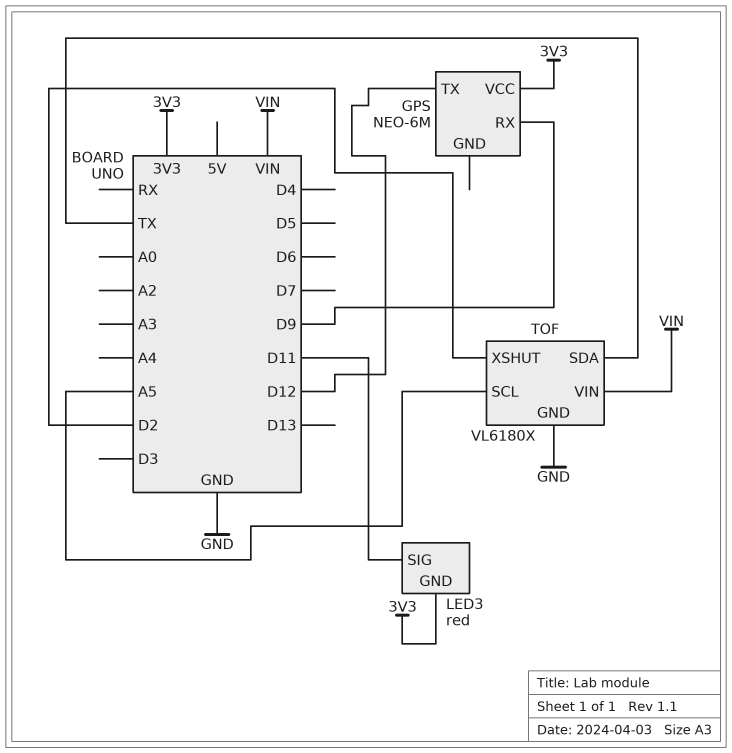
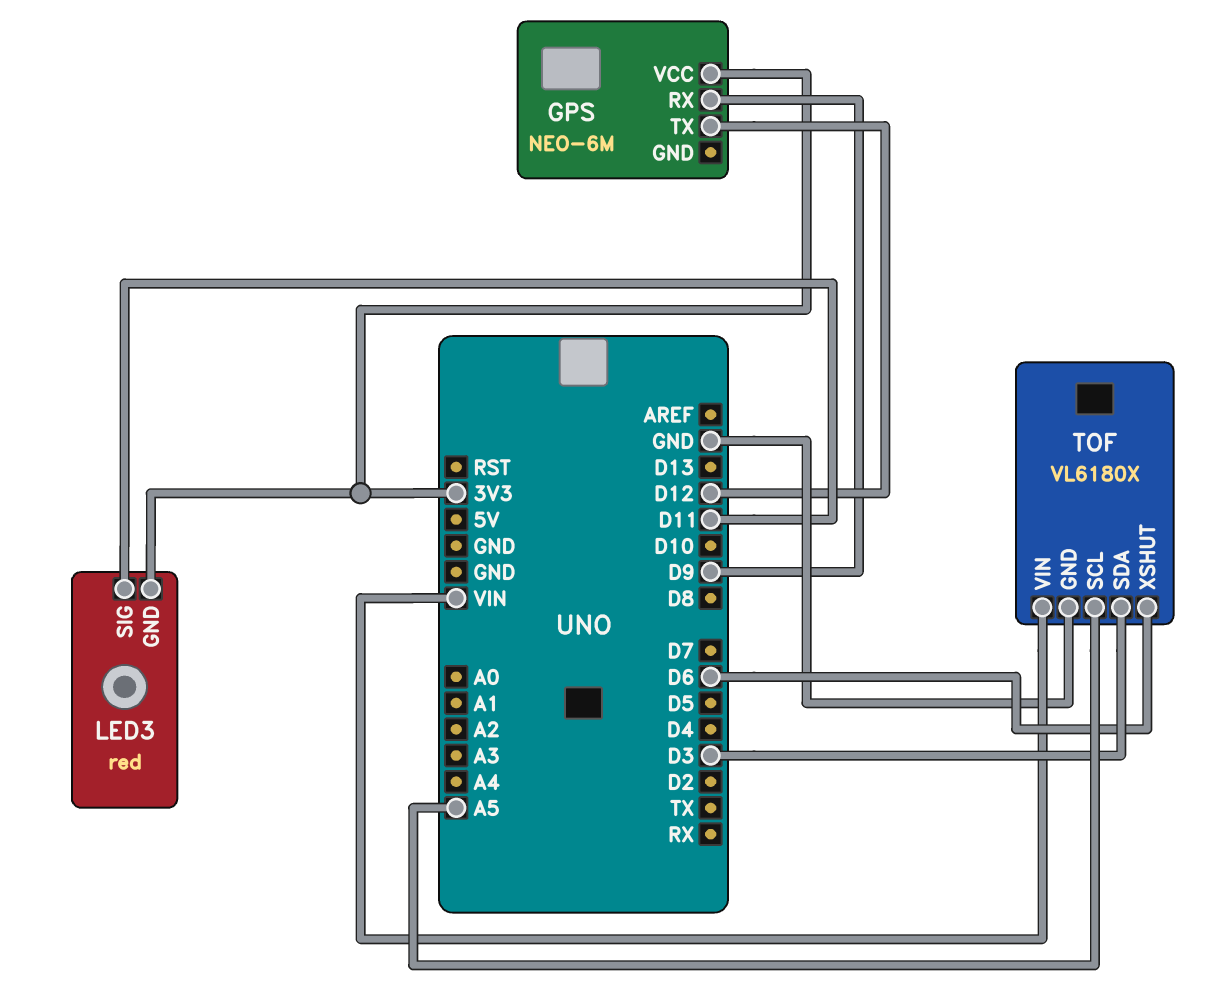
TOF pin SDA: TX -> D3
TOF pin XSHUT: D2 -> D6

